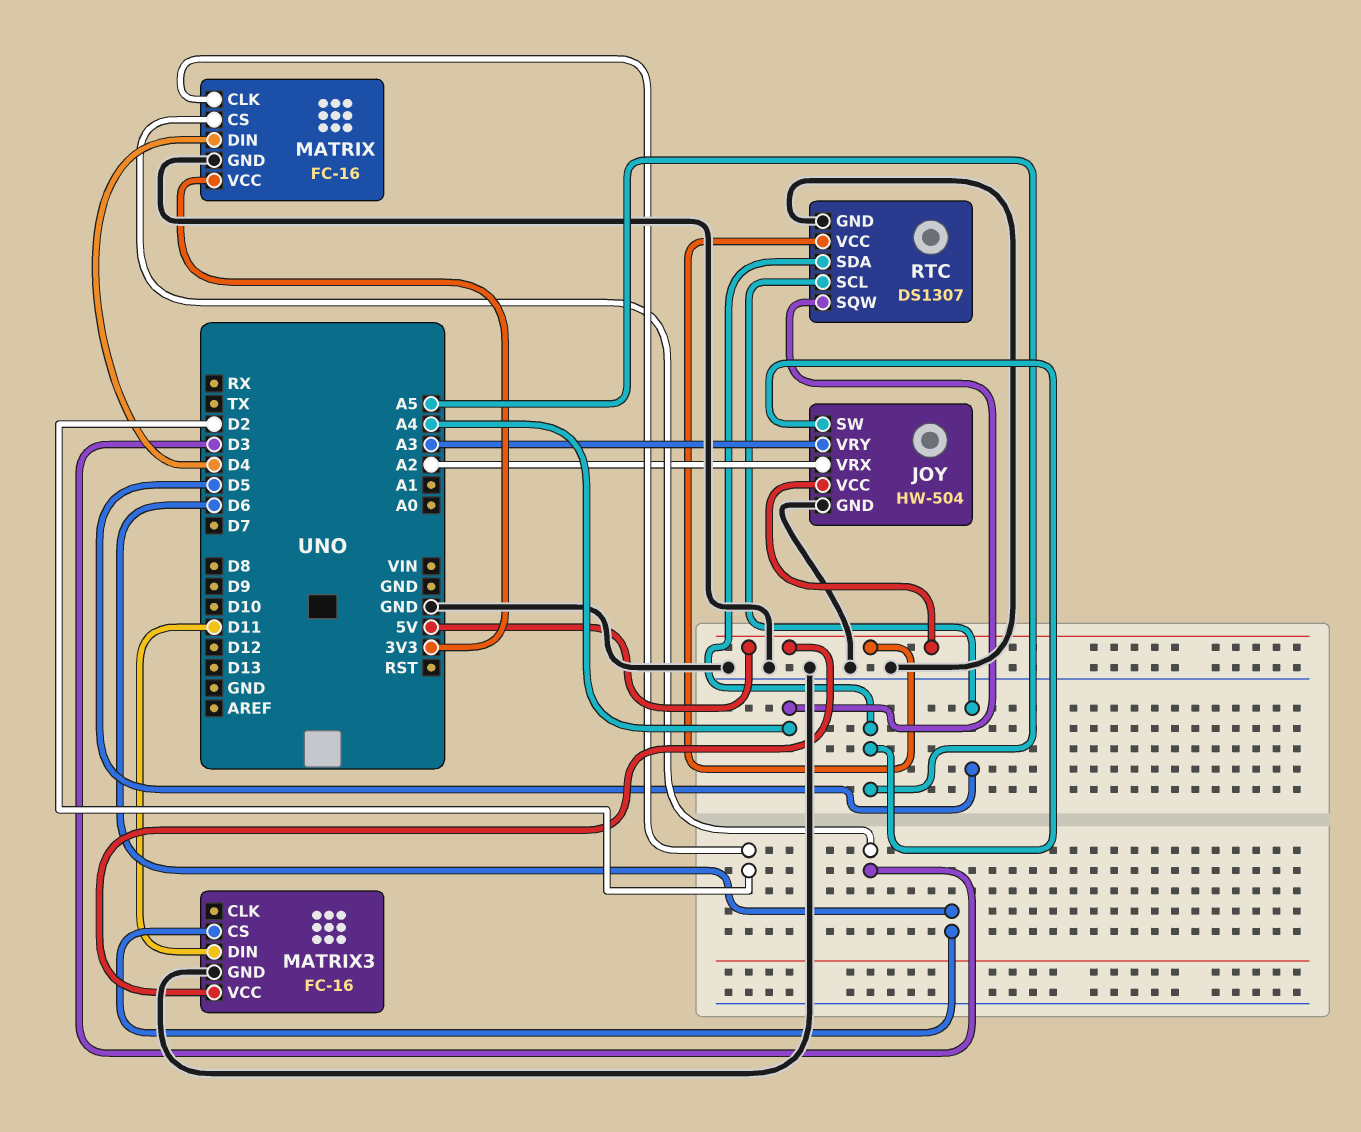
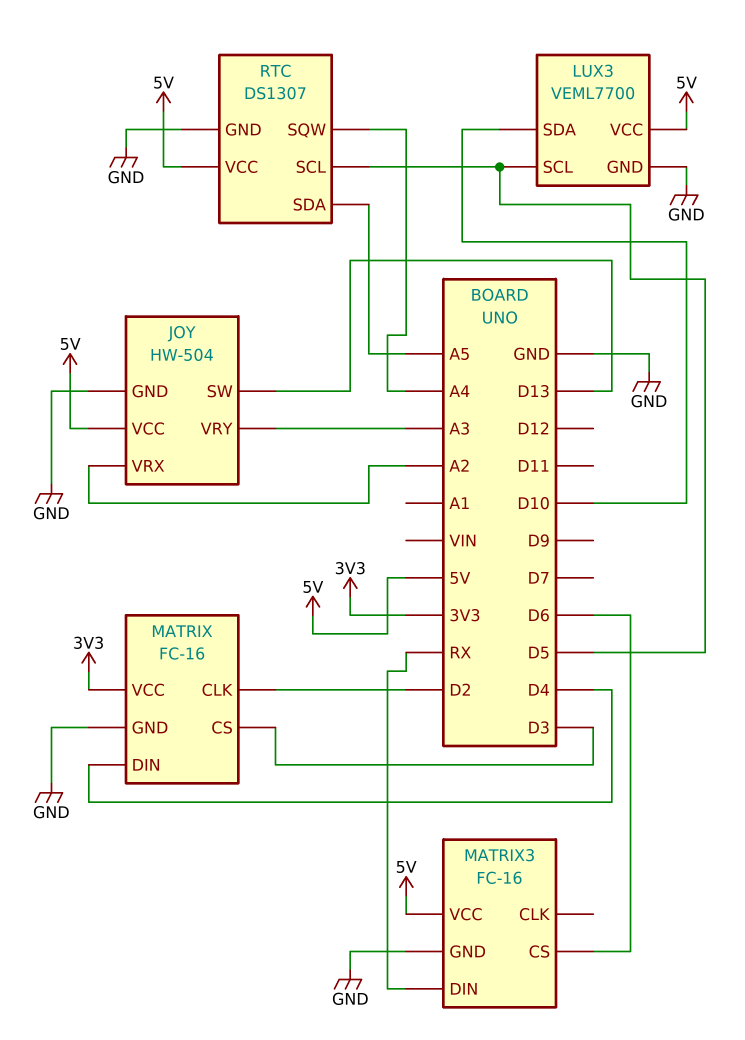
JOY pin SW: A5 -> D13
LUX3: none -> VEML7700
LUX3 pin GND: none -> GND
LUX3 pin SCL: none -> D5
LUX3 pin SDA: none -> D10
LUX3 pin VCC: none -> 5V
MATRIX3 pin DIN: D11 -> RX

